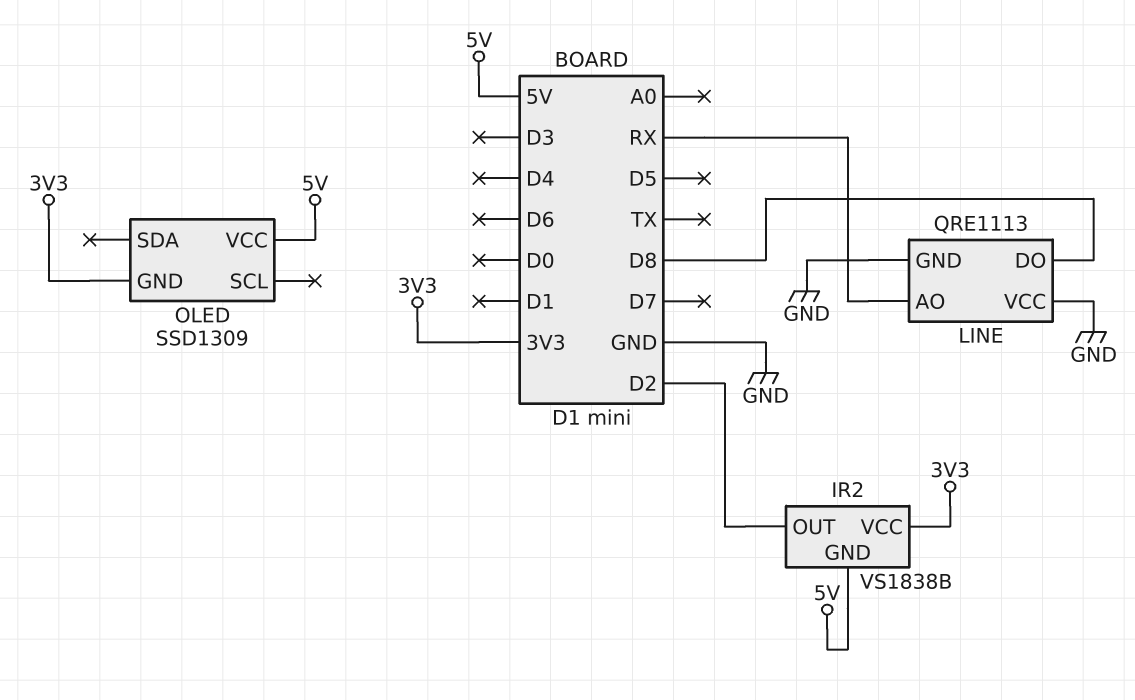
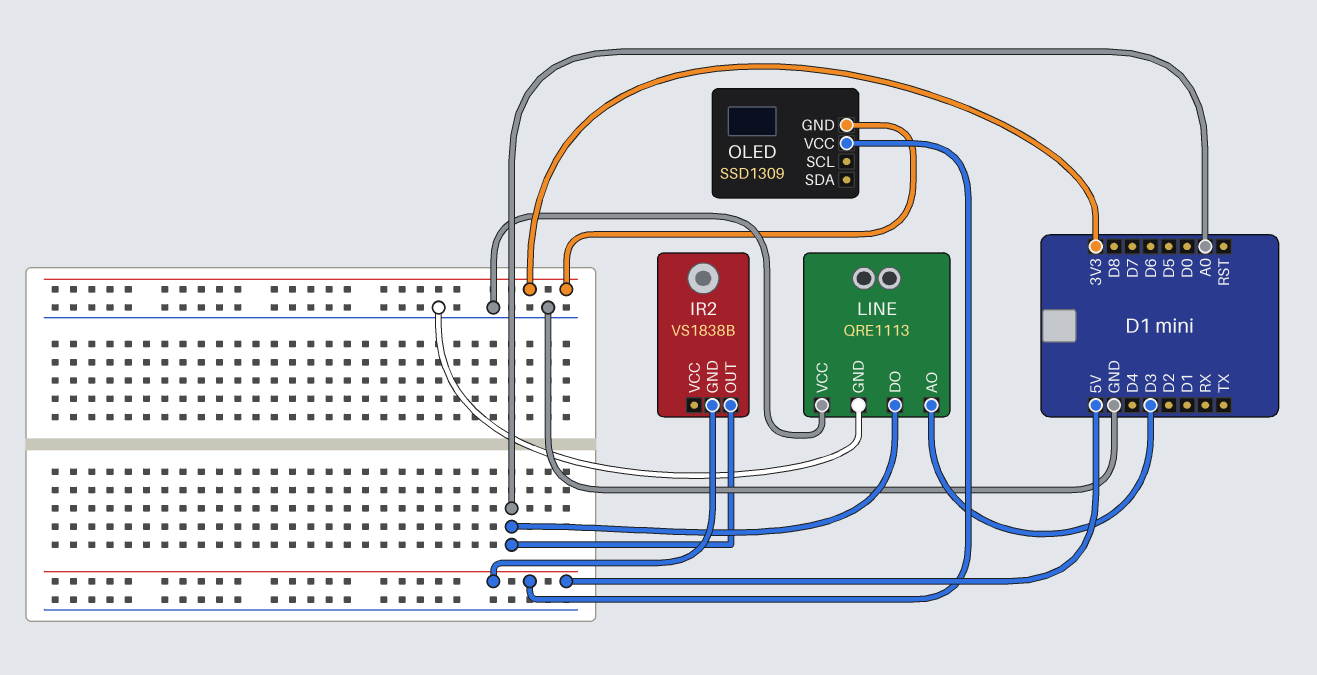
IR2 pin OUT: D2 -> A0
IR2 pin VCC: 3V3 -> none
LINE pin AO: RX -> D3
LINE pin DO: D8 -> A0

